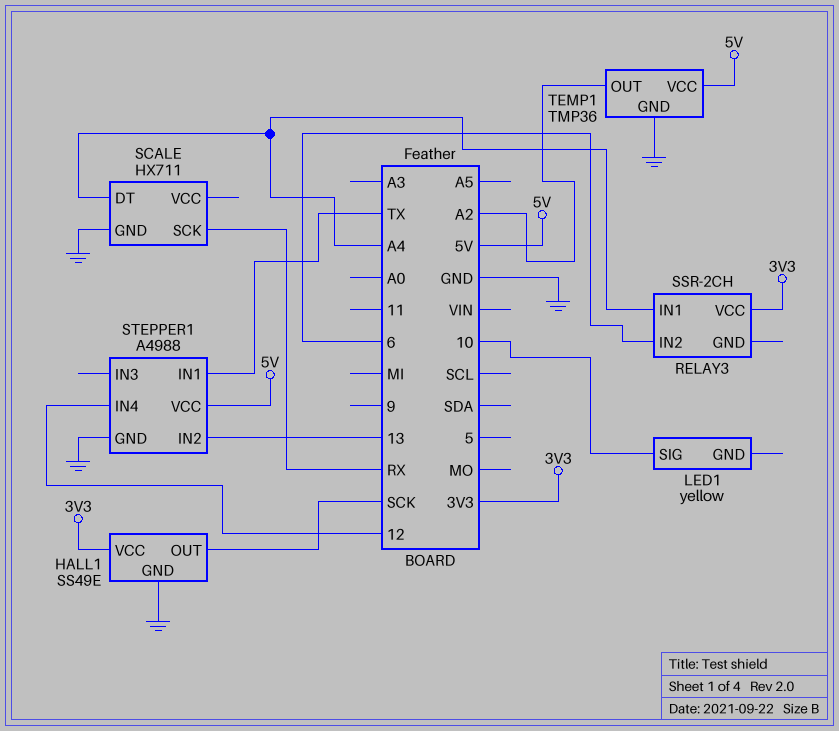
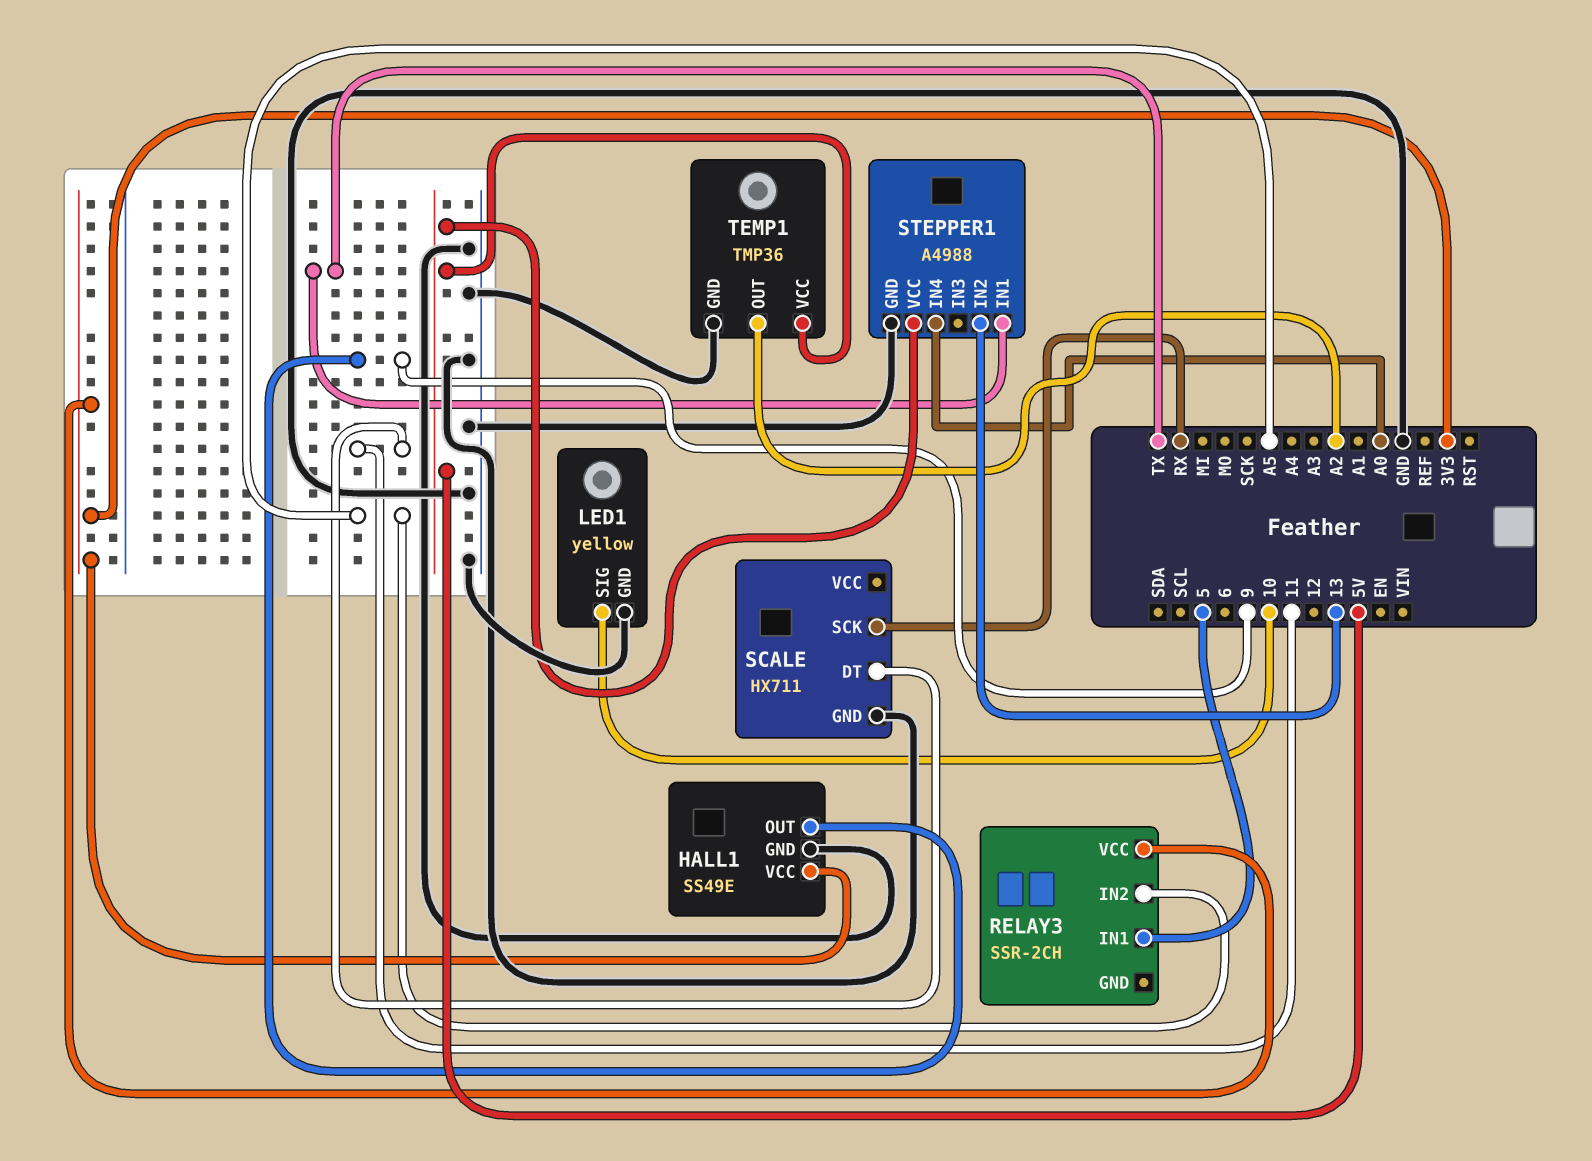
HALL1 pin OUT: SCK -> 9
LED1 pin GND: none -> GND
RELAY3 pin IN1: A4 -> 5
RELAY3 pin IN2: 6 -> A5
SCALE pin DT: A4 -> 11
STEPPER1 pin IN4: 12 -> A0

